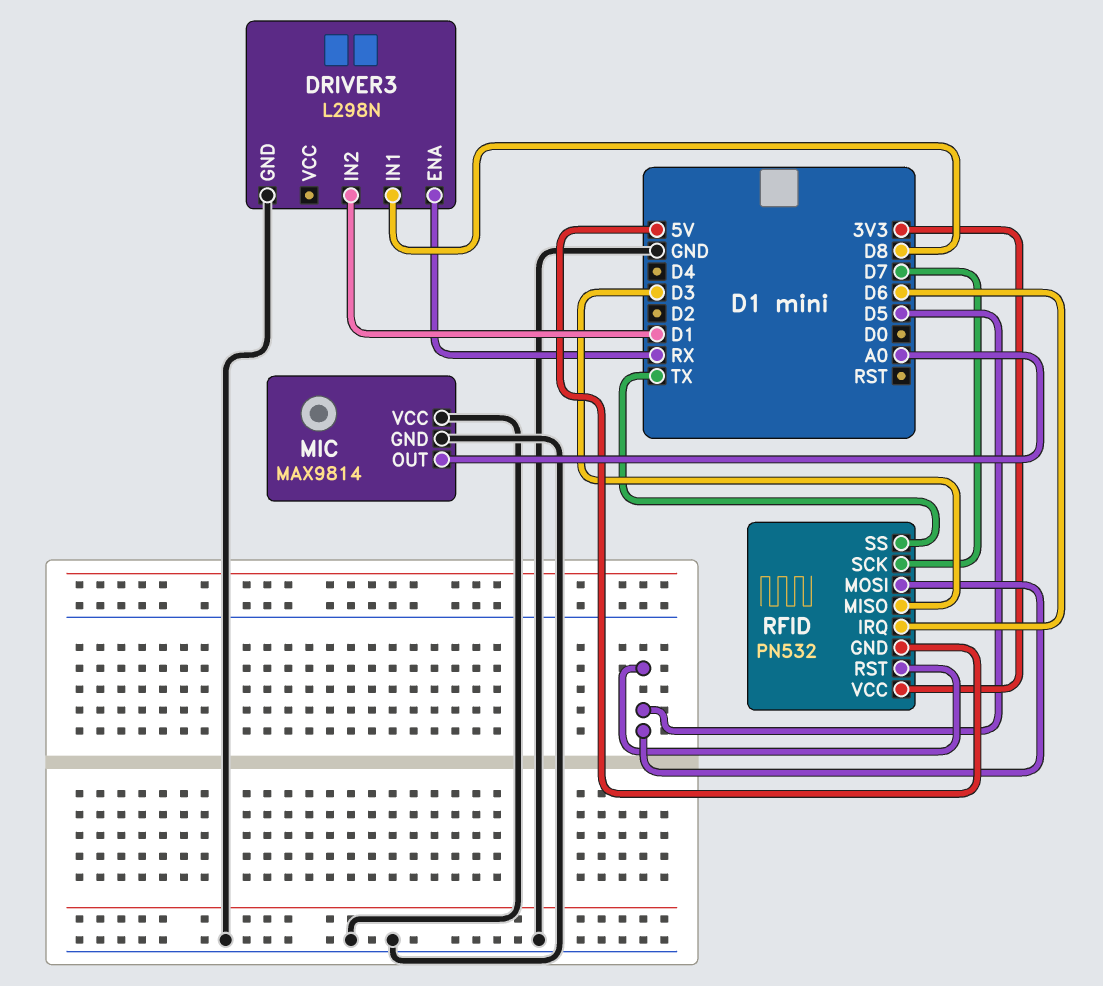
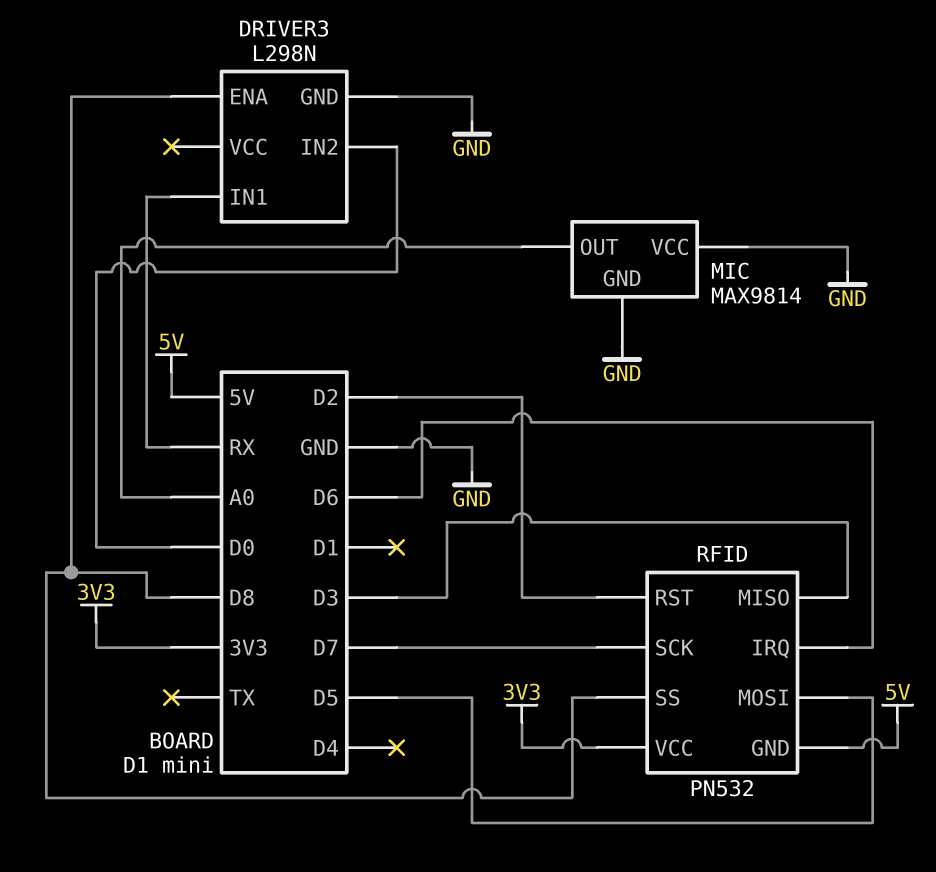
DRIVER3 pin ENA: RX -> D8
DRIVER3 pin IN1: D8 -> RX
DRIVER3 pin IN2: D1 -> D0
RFID pin RST: D5 -> D2
RFID pin SS: TX -> D8

